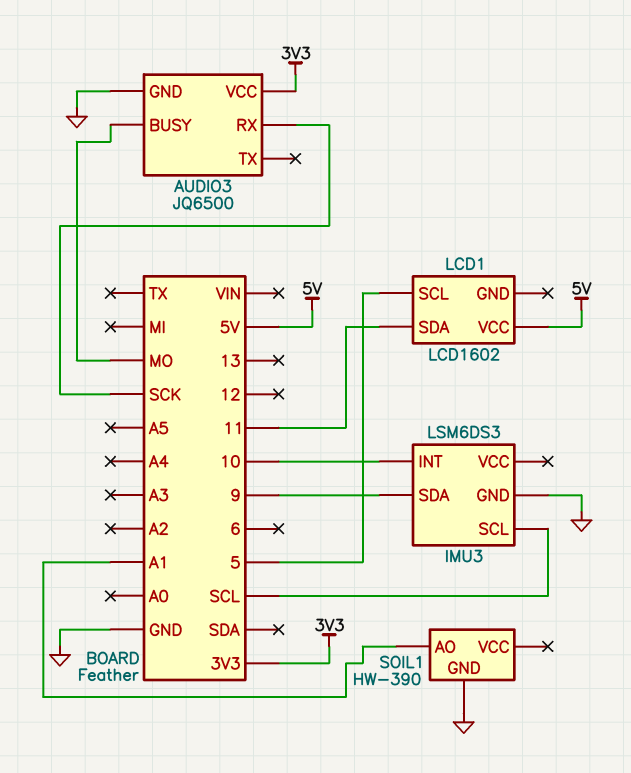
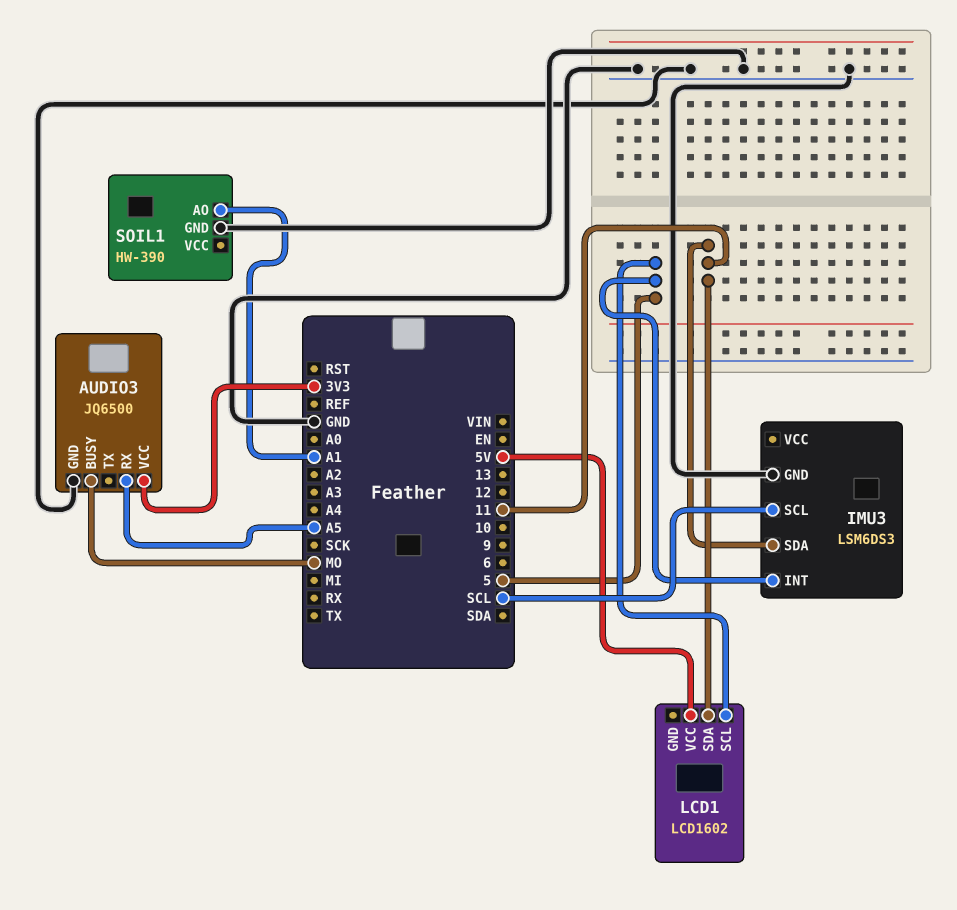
AUDIO3 pin RX: SCK -> A5
IMU3 pin INT: 10 -> 5
IMU3 pin SDA: 9 -> 11

